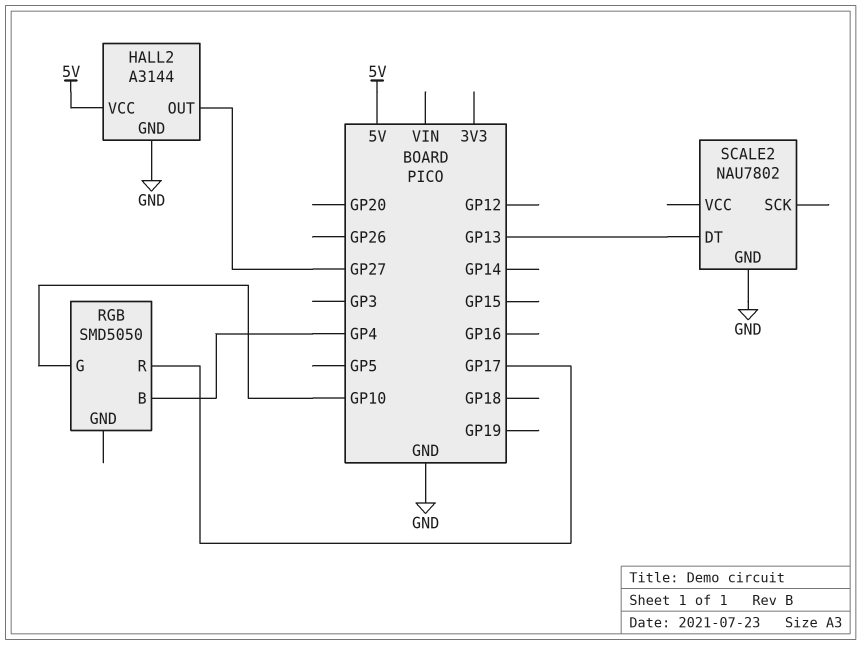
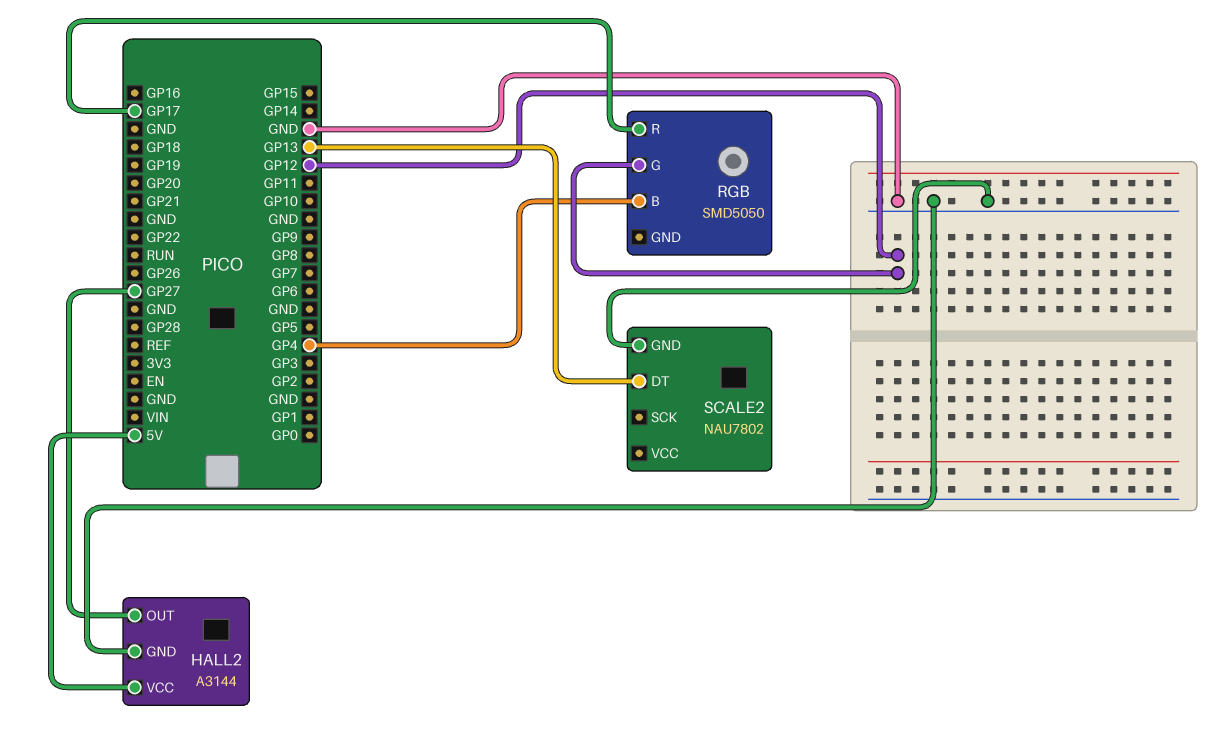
RGB pin G: GP10 -> GP12

